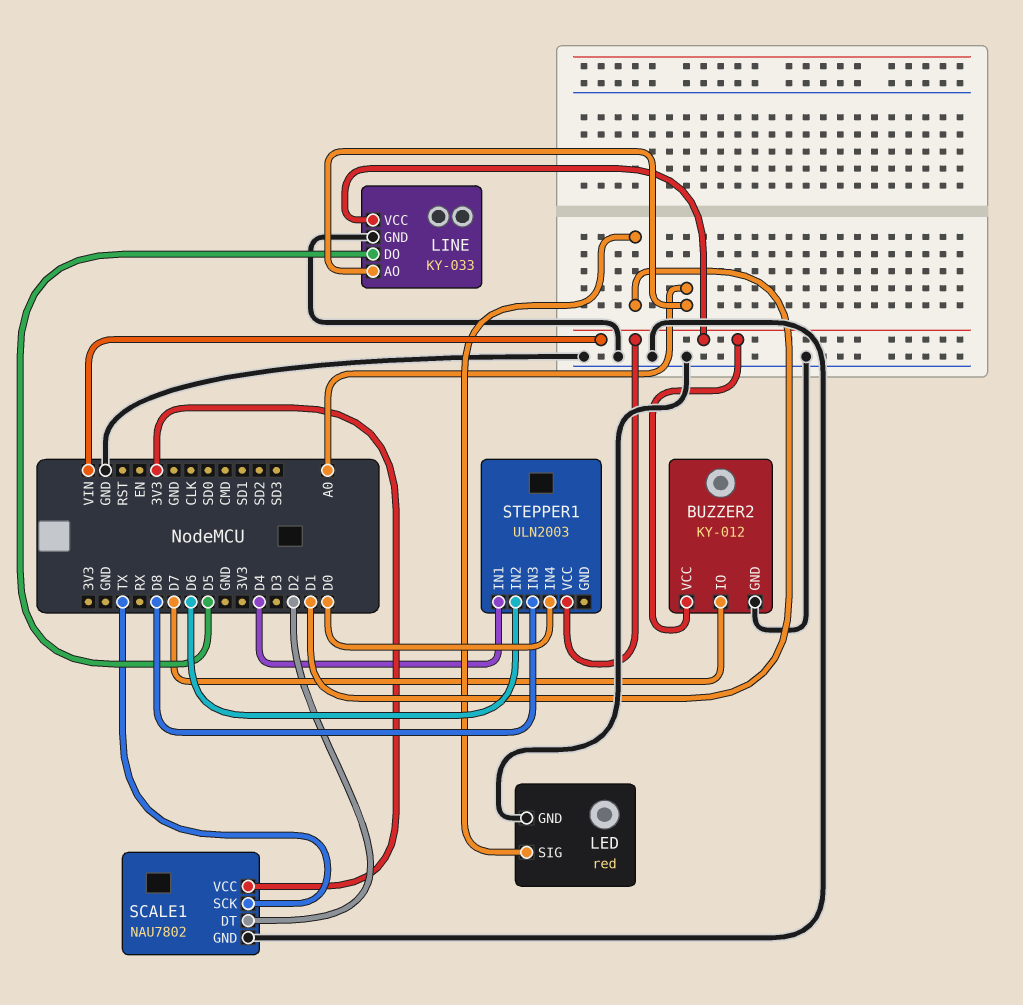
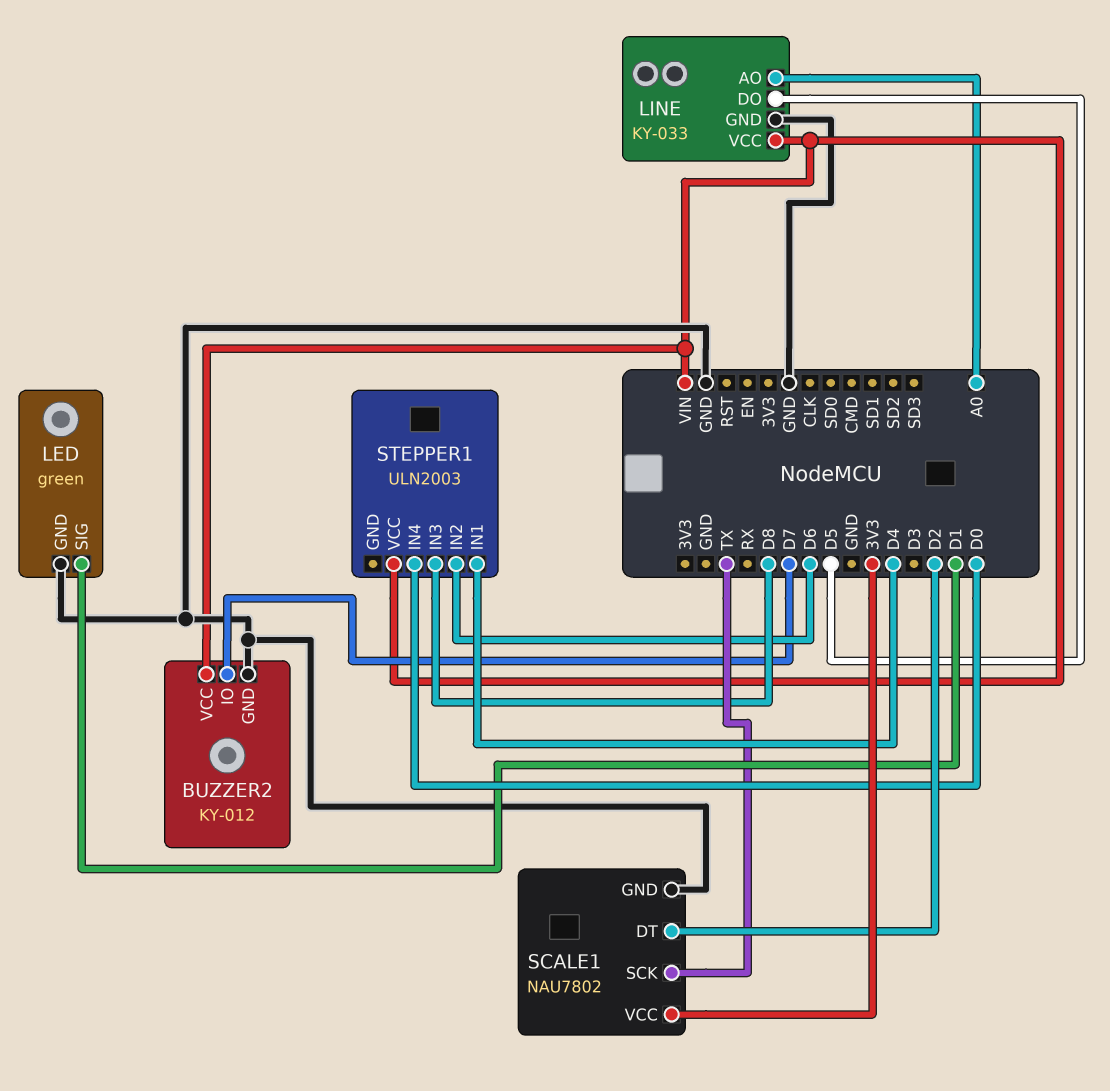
LED: red -> green

